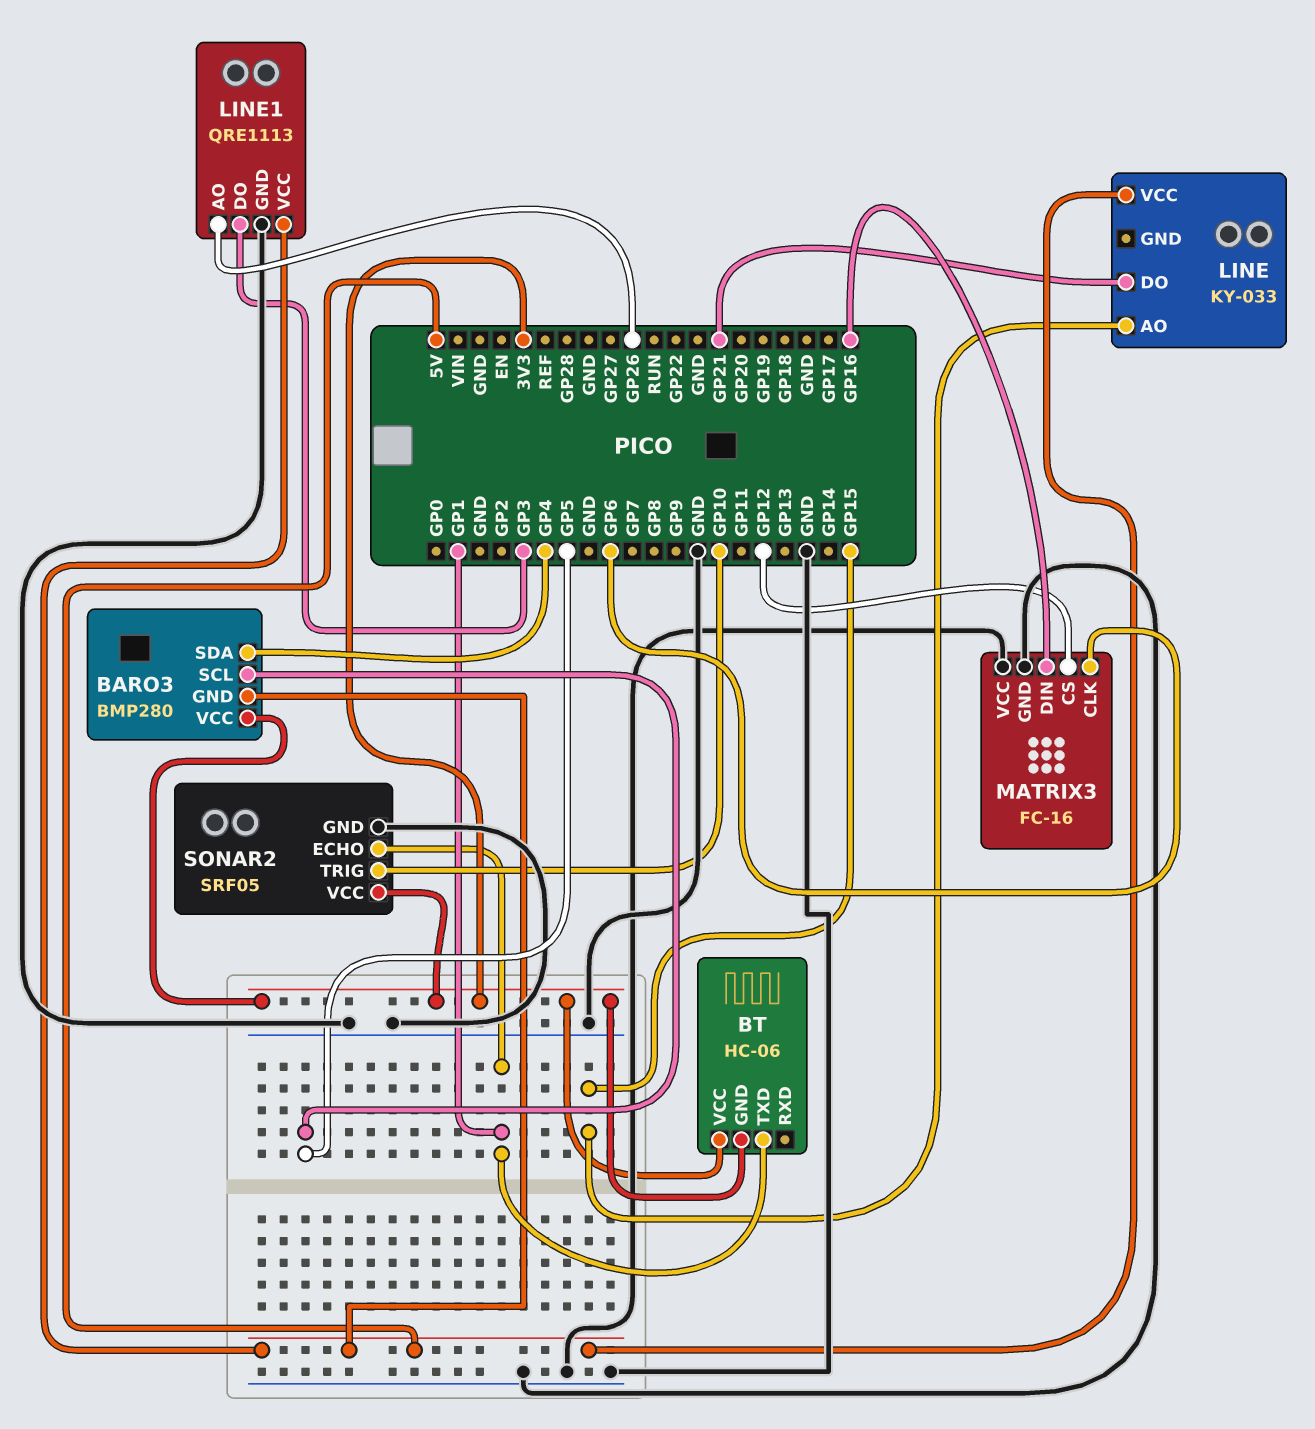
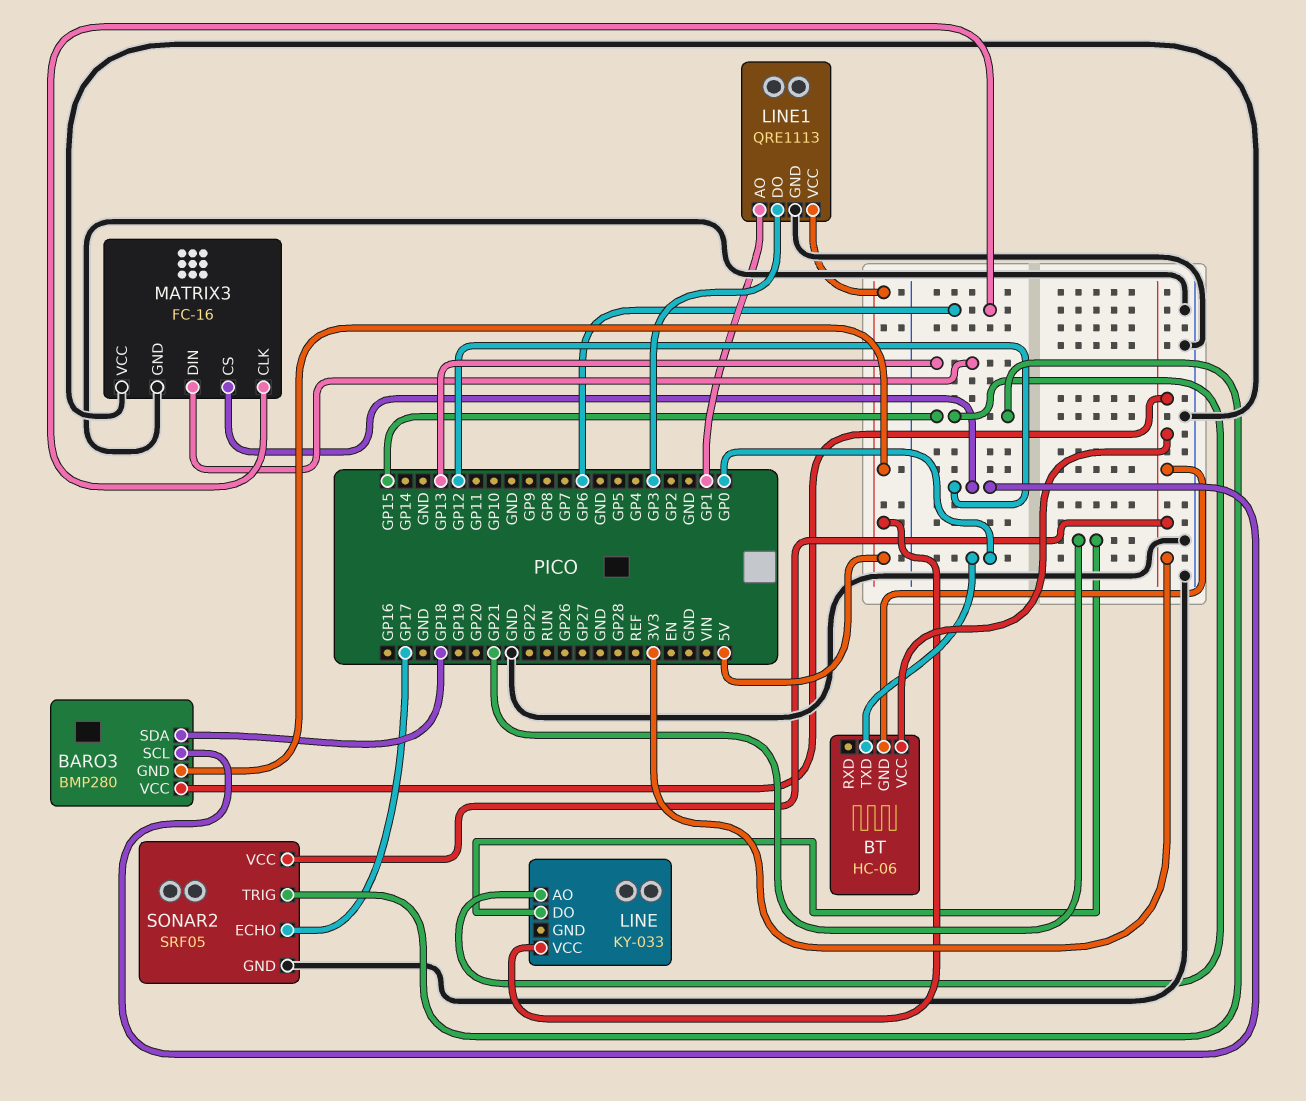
BARO3 pin SCL: GP5 -> GP12
BARO3 pin SDA: GP4 -> GP18
BT pin TXD: GP1 -> GP0
LINE1 pin AO: GP26 -> GP1
MATRIX3 pin DIN: GP16 -> GP13
SONAR2 pin ECHO: GP1 -> GP17
SONAR2 pin TRIG: GP10 -> GP15

